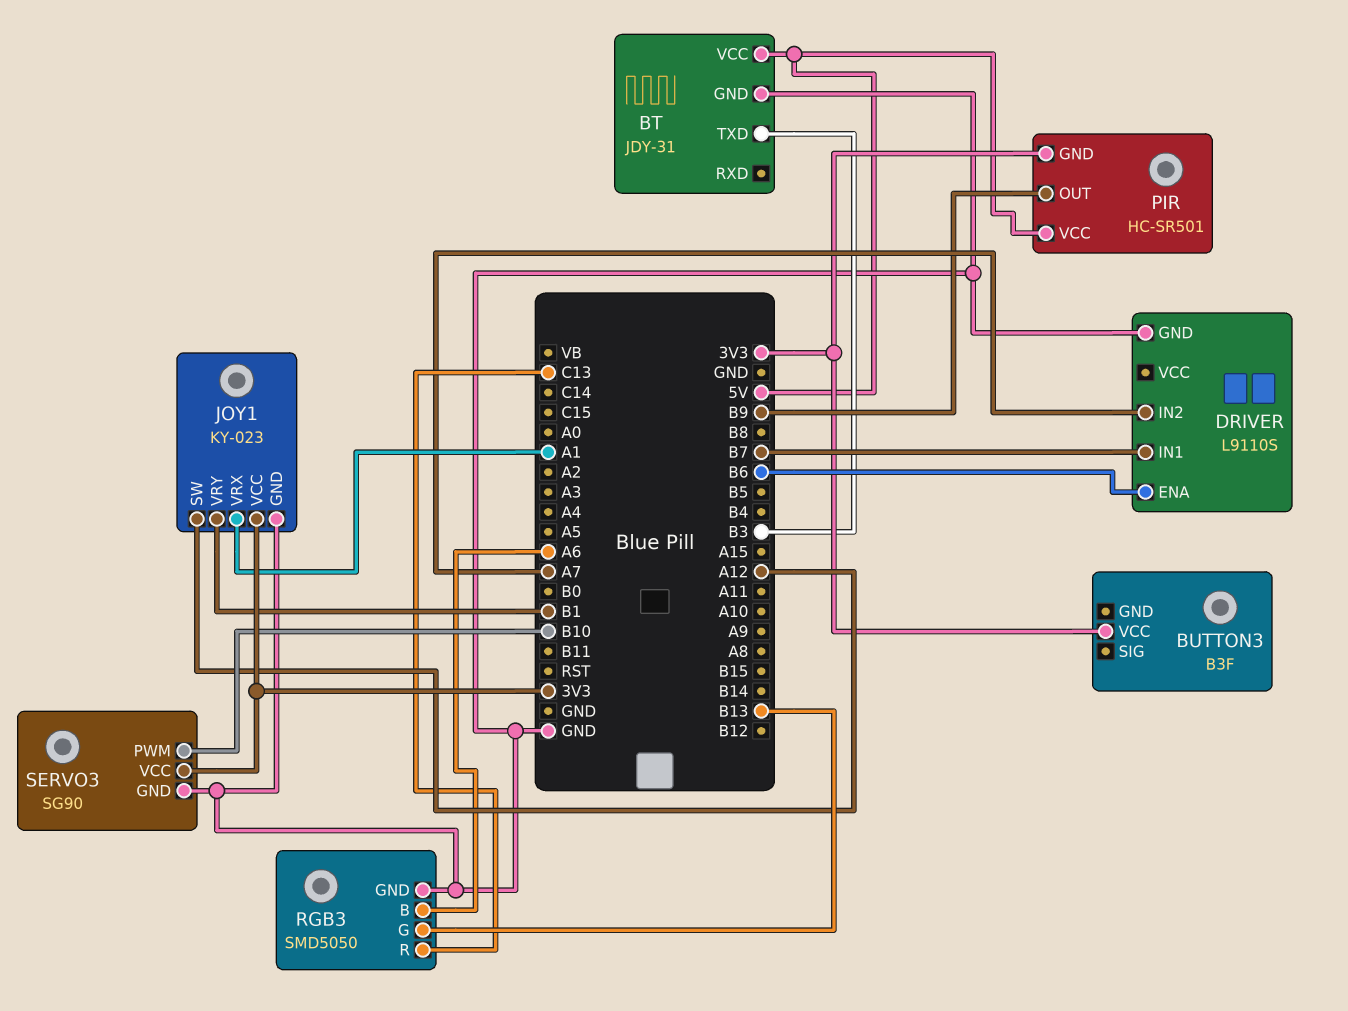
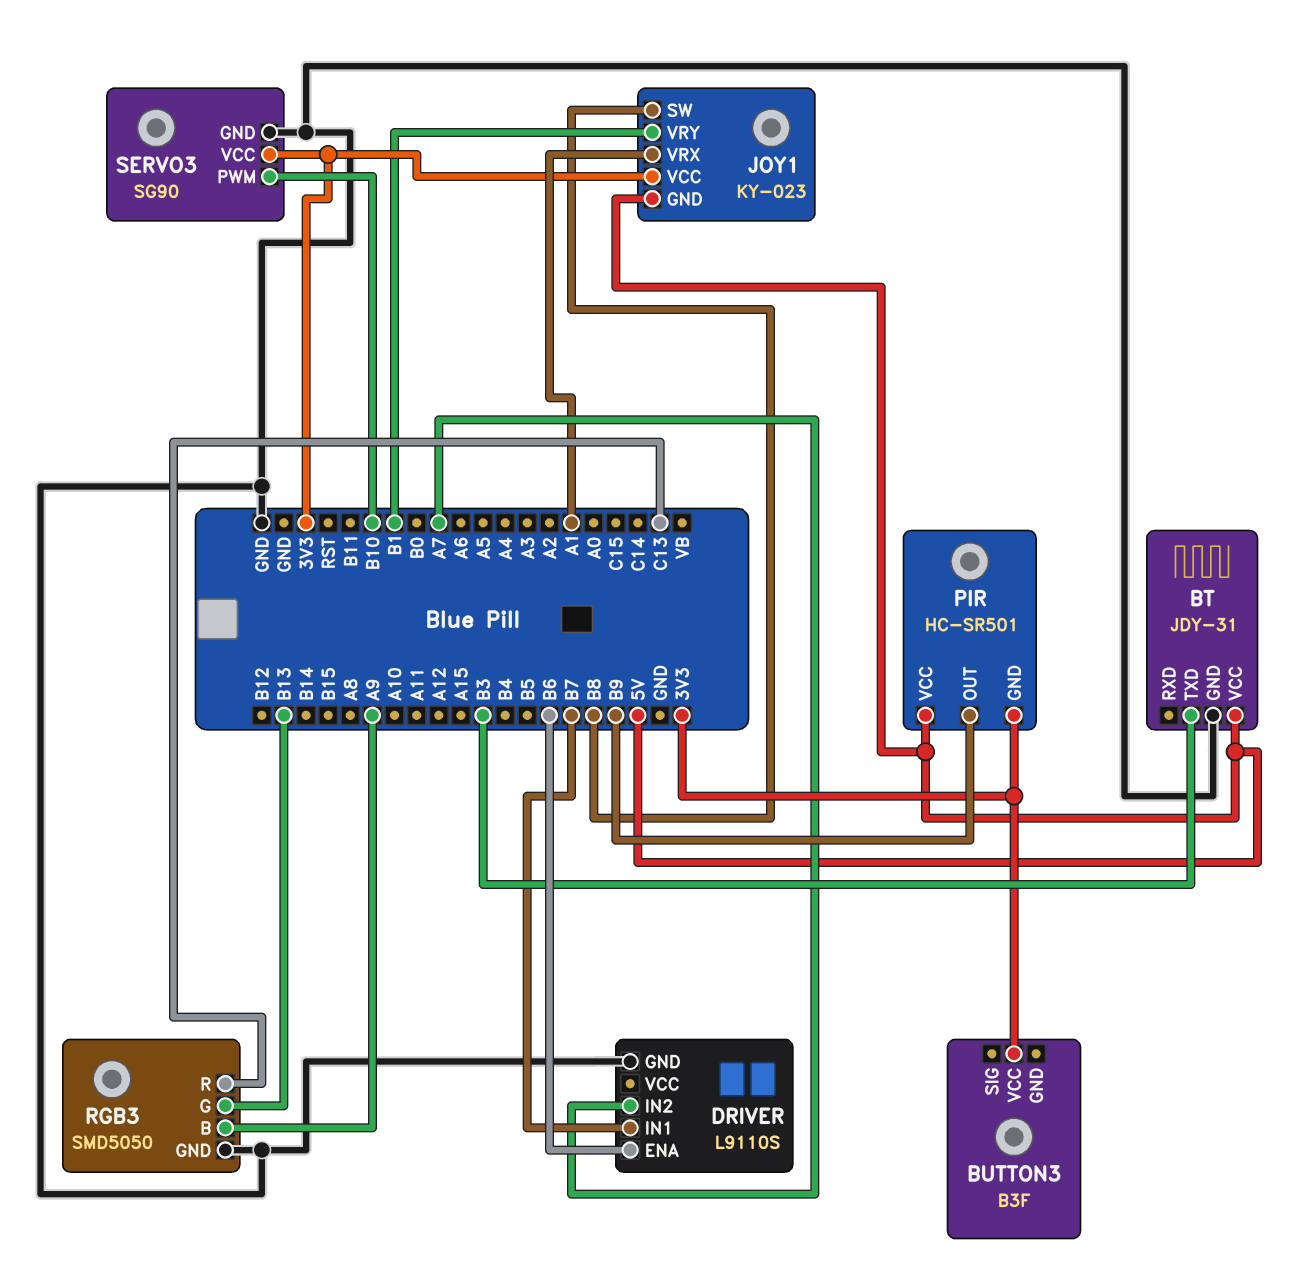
JOY1 pin GND: GND -> 5V
JOY1 pin SW: A12 -> B8
RGB3 pin B: A6 -> A9

